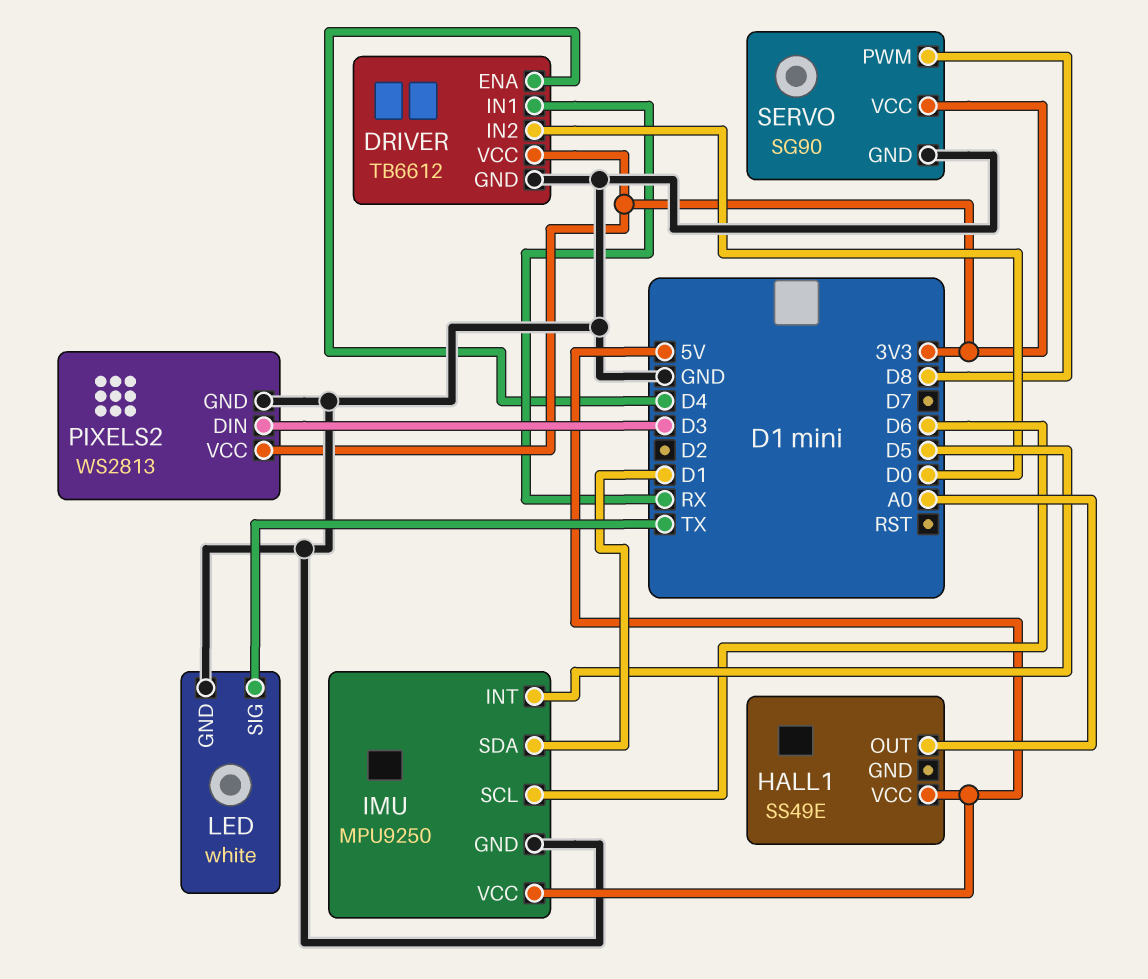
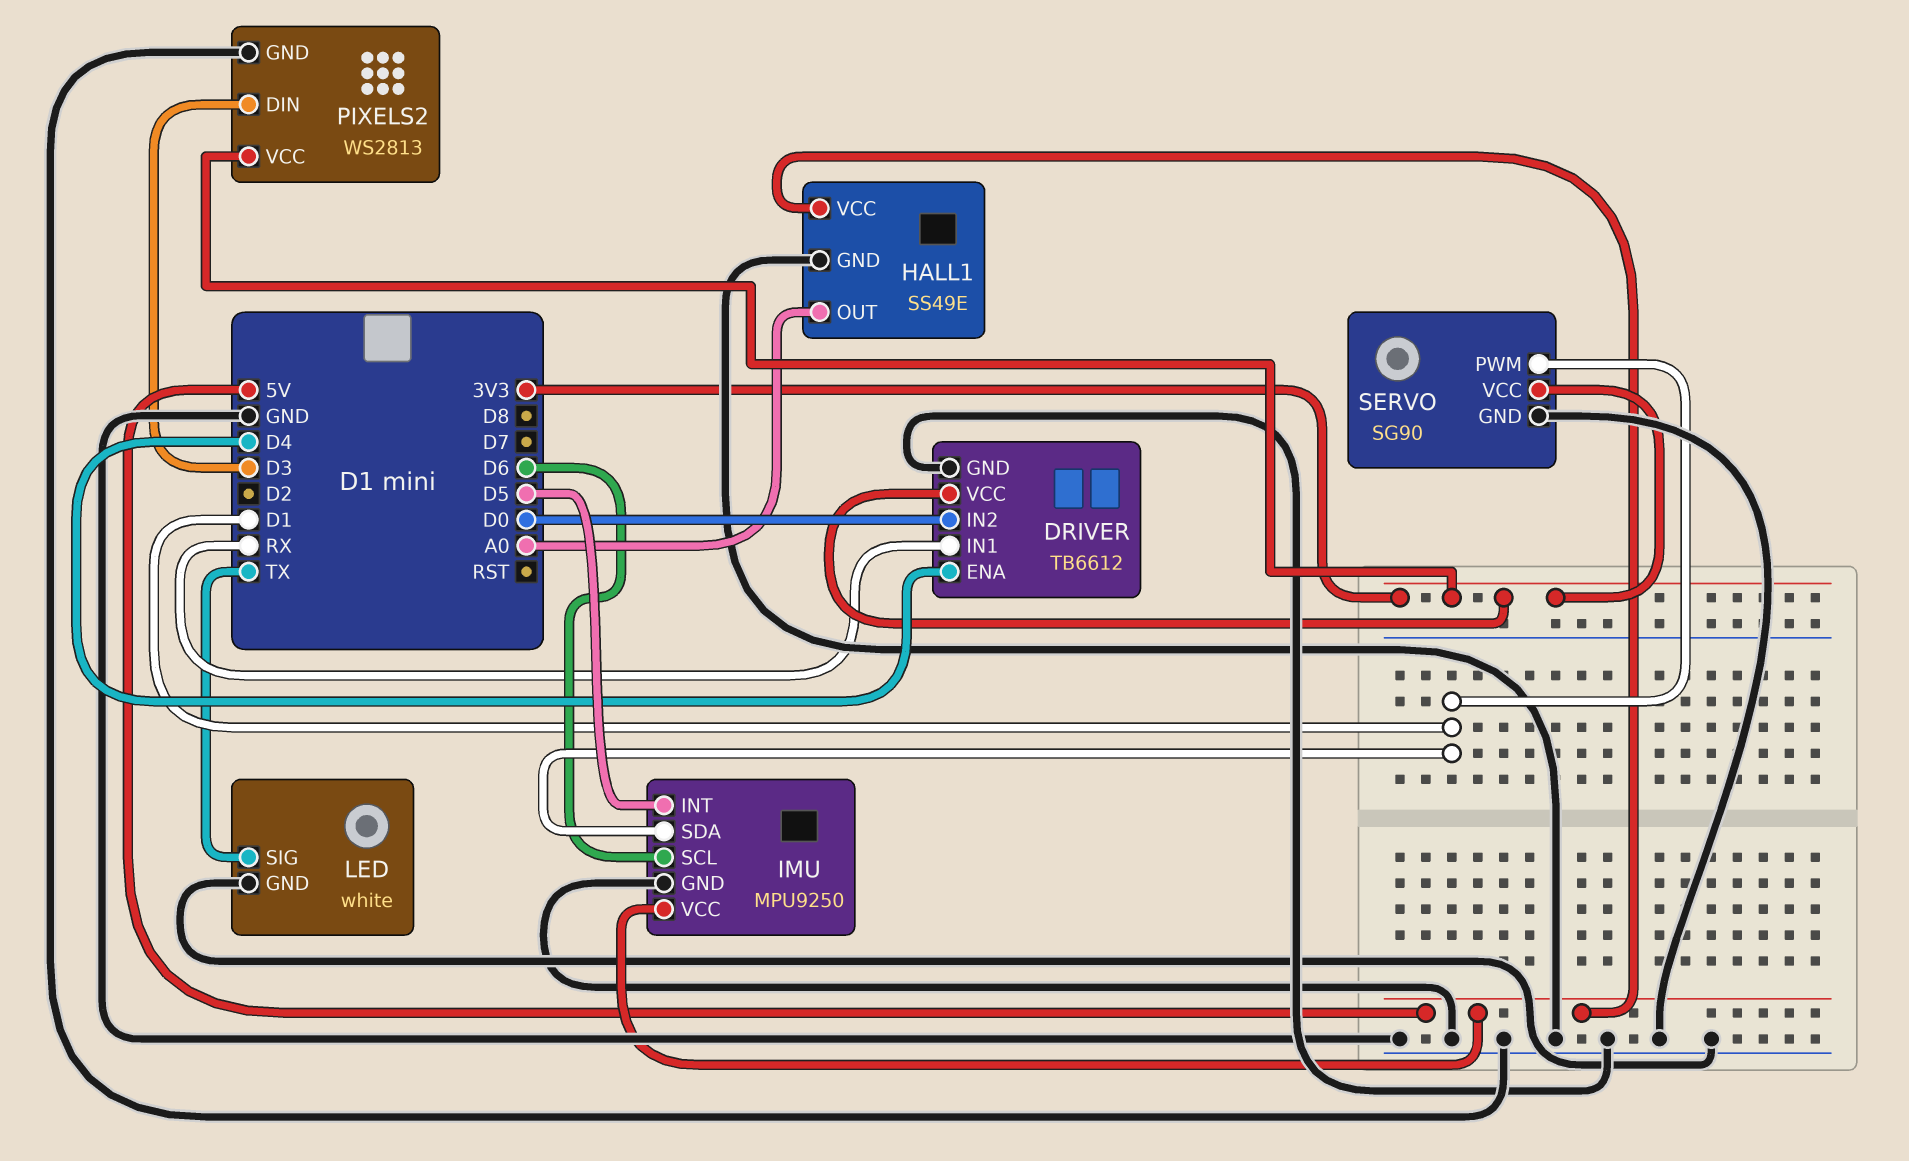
HALL1 pin GND: none -> GND
SERVO pin PWM: D8 -> D1

